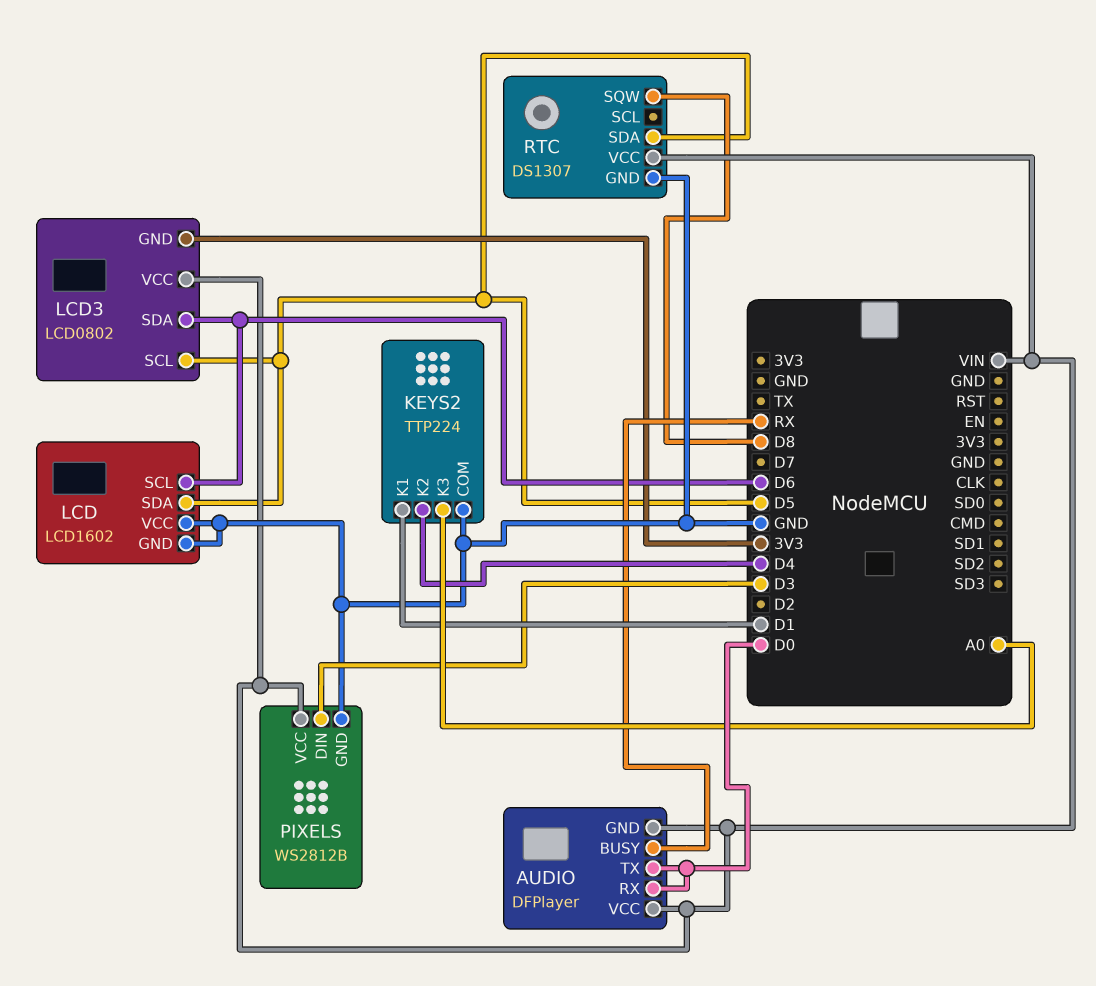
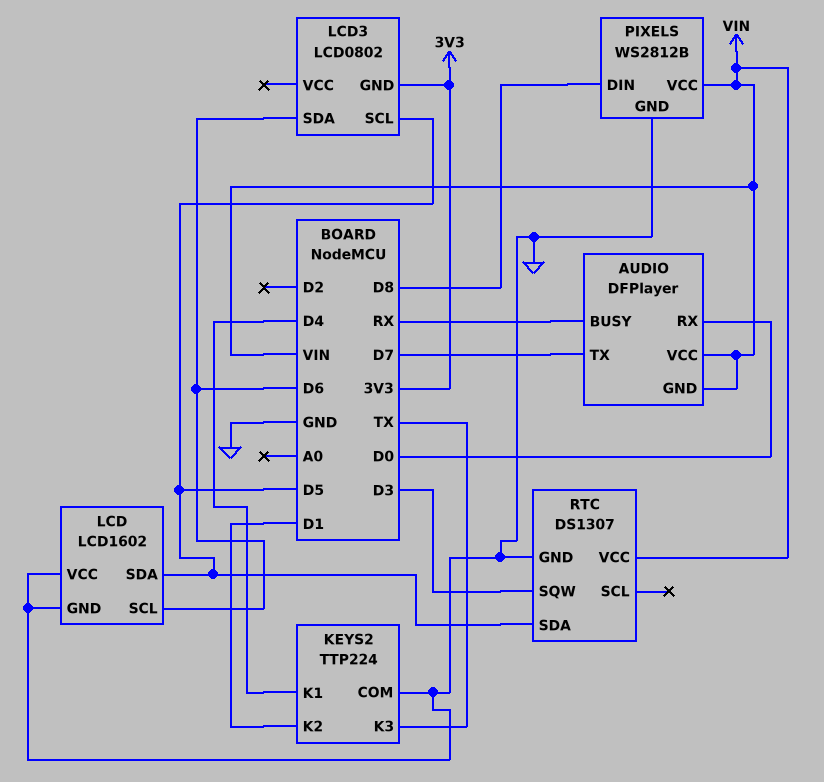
AUDIO pin TX: D0 -> D7
KEYS2 pin K1: D1 -> D4
KEYS2 pin K2: D4 -> D1
KEYS2 pin K3: A0 -> TX
LCD3 pin VCC: VIN -> none
PIXELS pin DIN: D3 -> D8
RTC pin SQW: D8 -> D3

